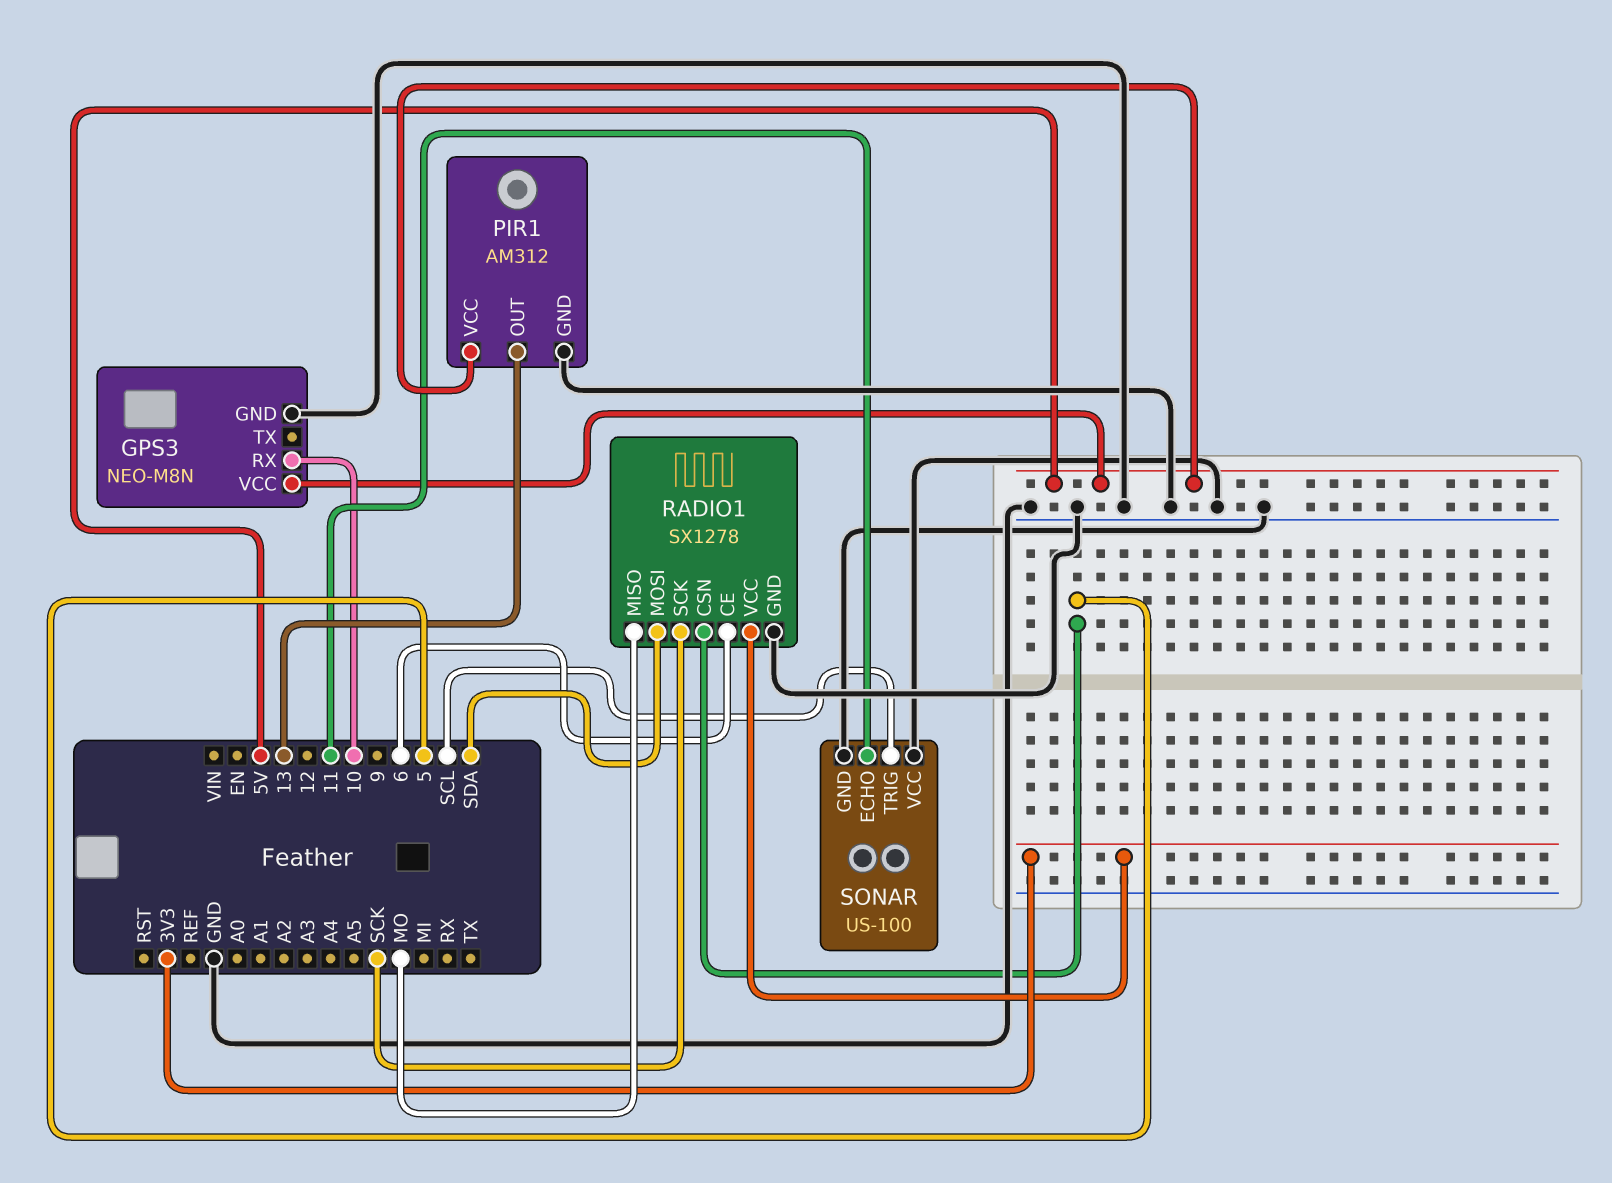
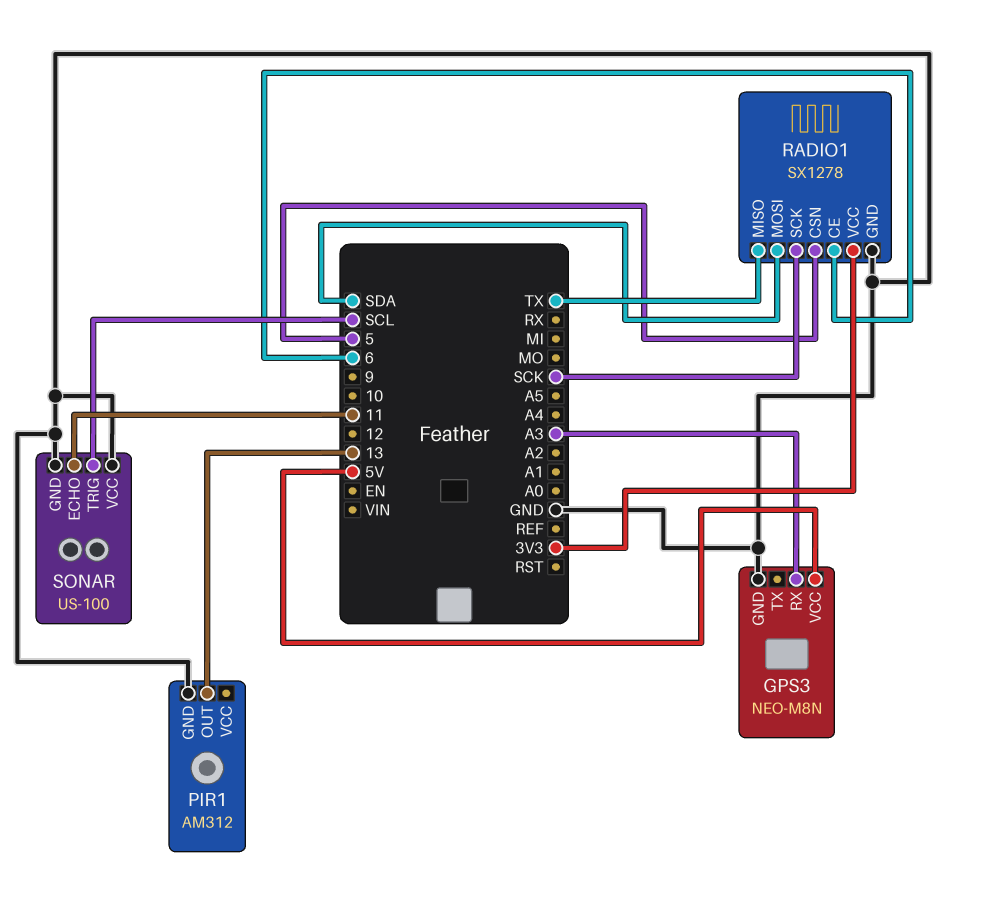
GPS3 pin RX: 10 -> A3
PIR1 pin VCC: 5V -> none
RADIO1 pin MISO: MO -> TX

